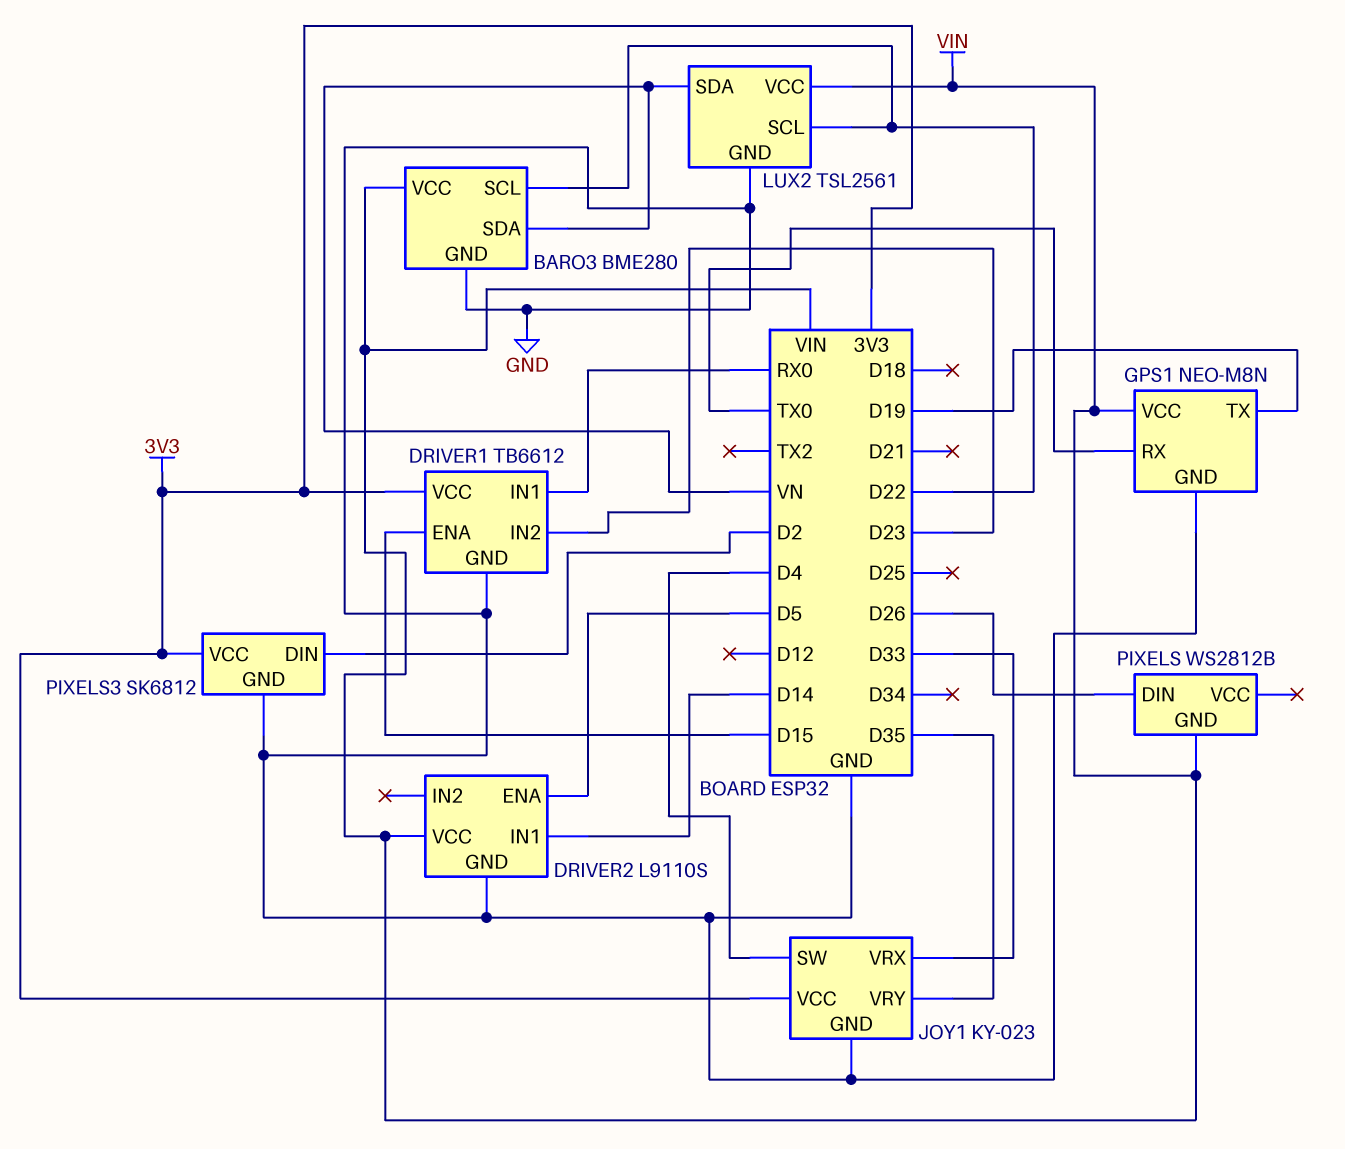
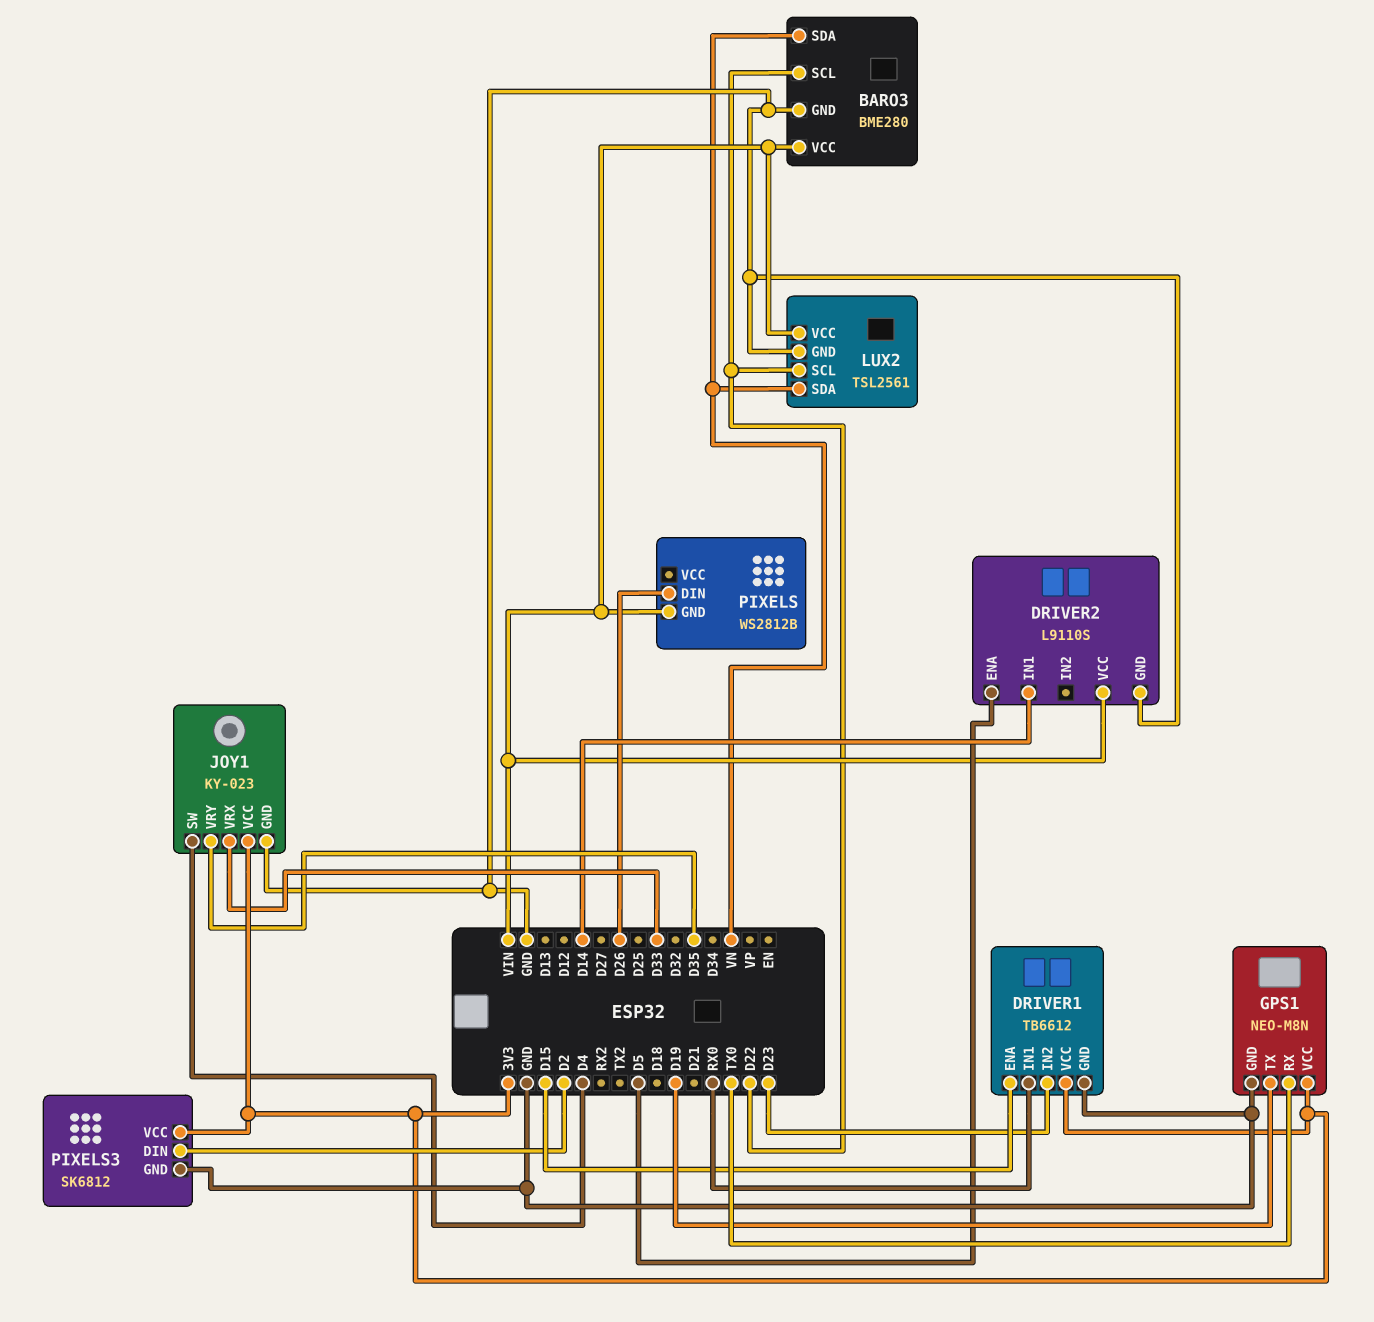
GPS1 pin VCC: VIN -> 3V3

